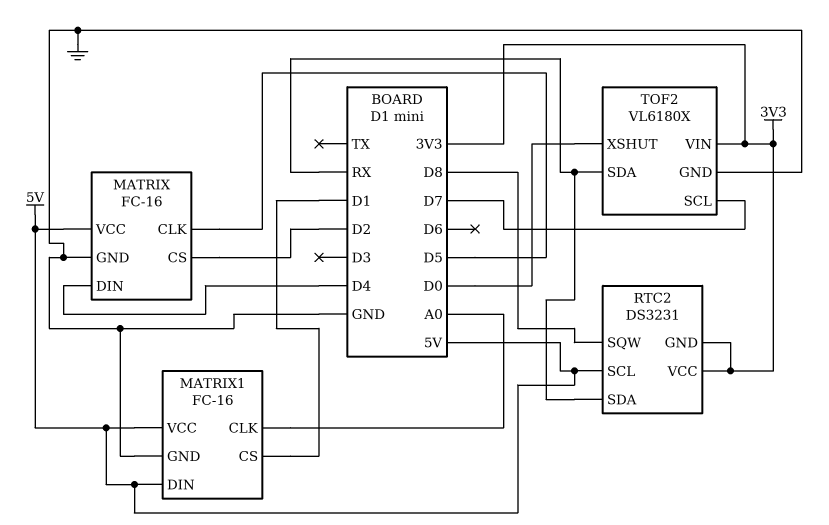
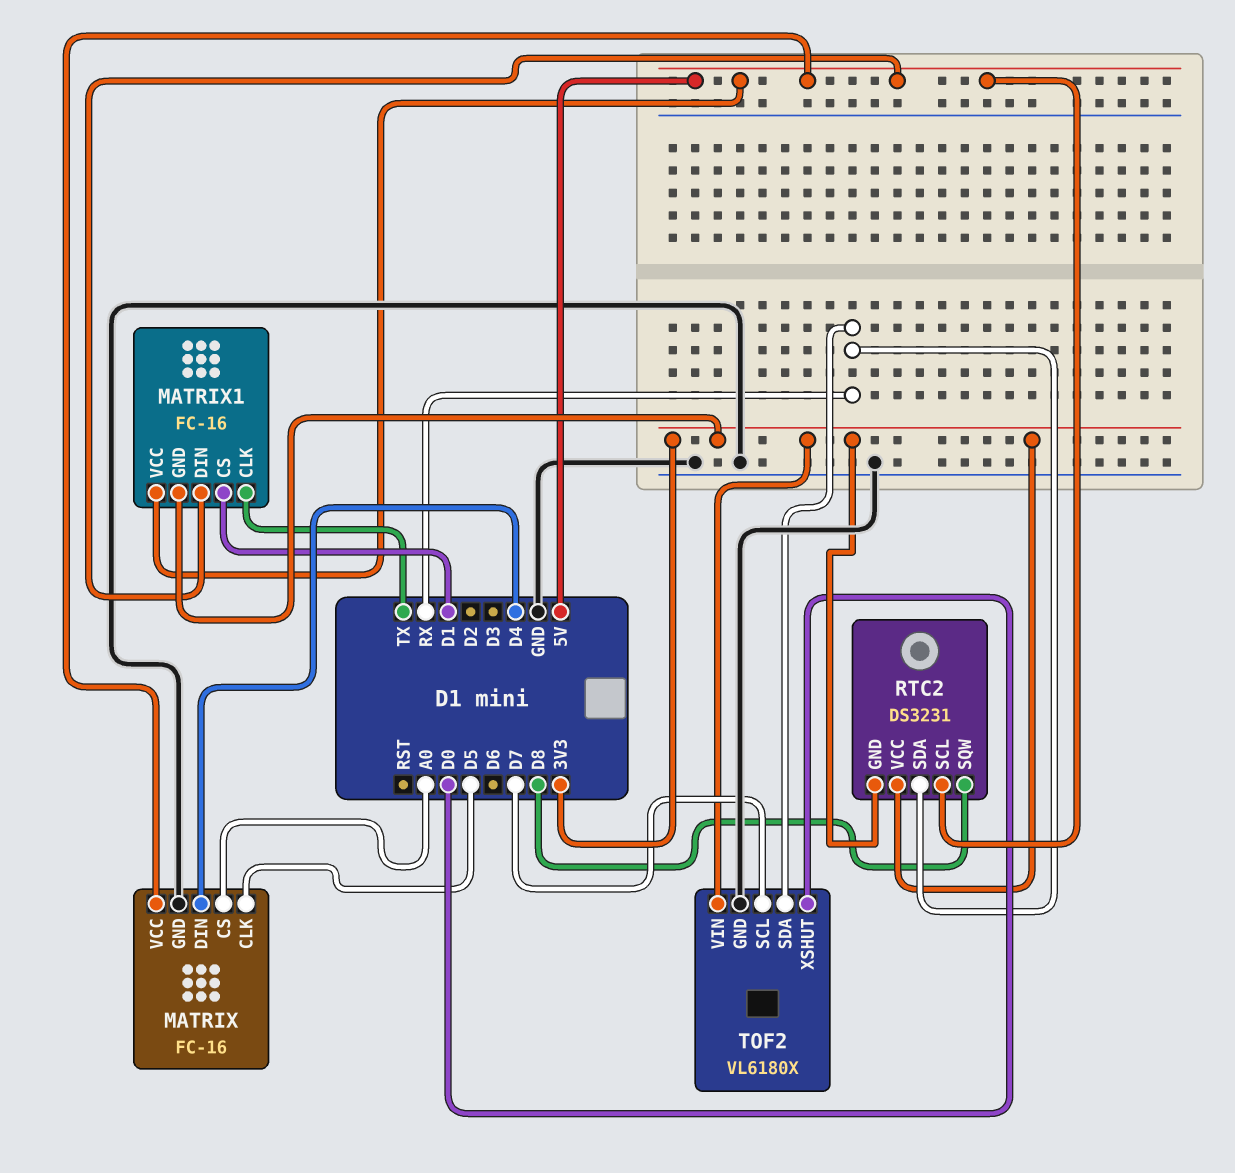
MATRIX pin CS: D2 -> A0
MATRIX1 pin CLK: A0 -> TX
MATRIX1 pin GND: GND -> 3V3

